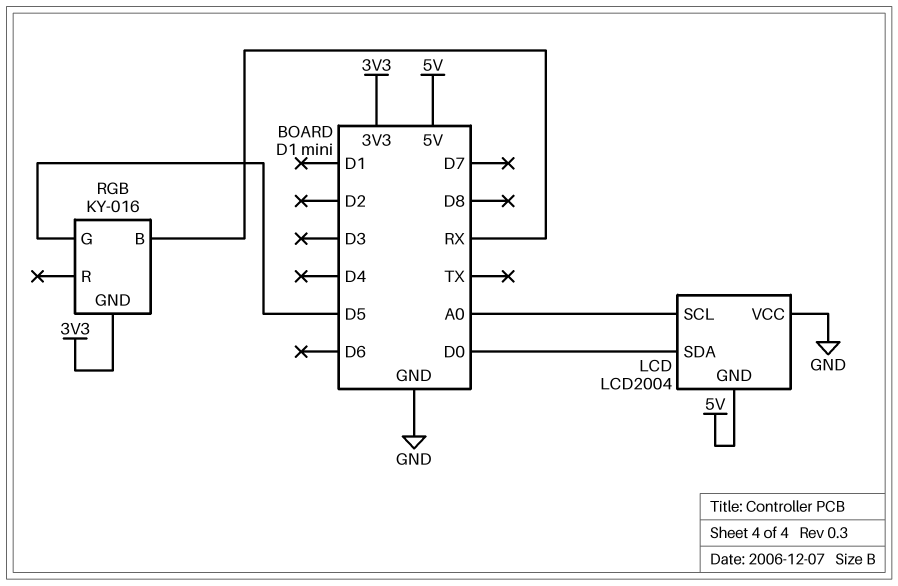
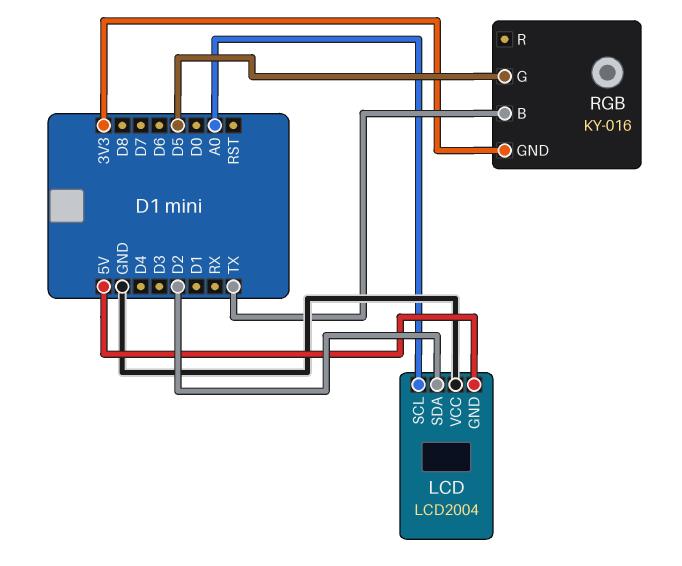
LCD pin SDA: D0 -> D2
RGB pin B: RX -> TX

